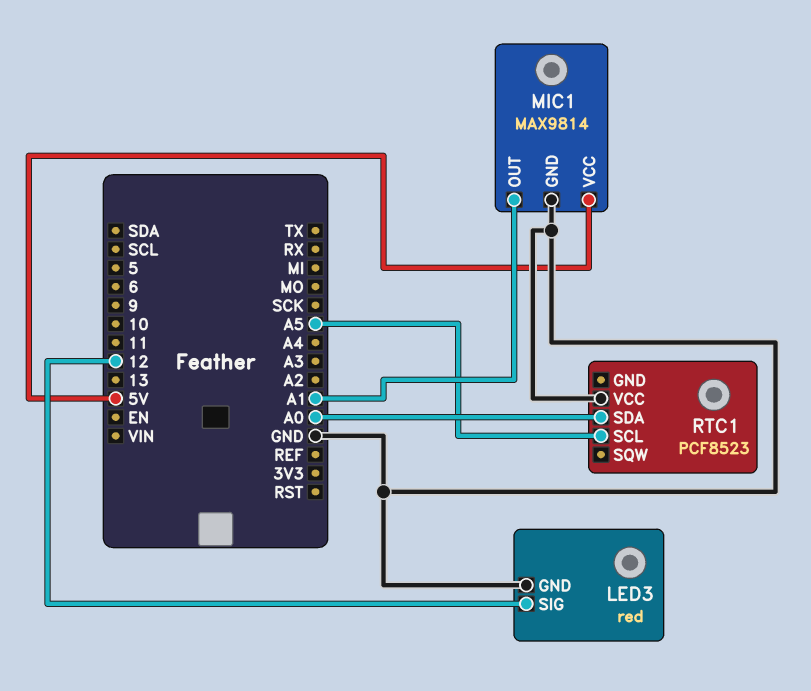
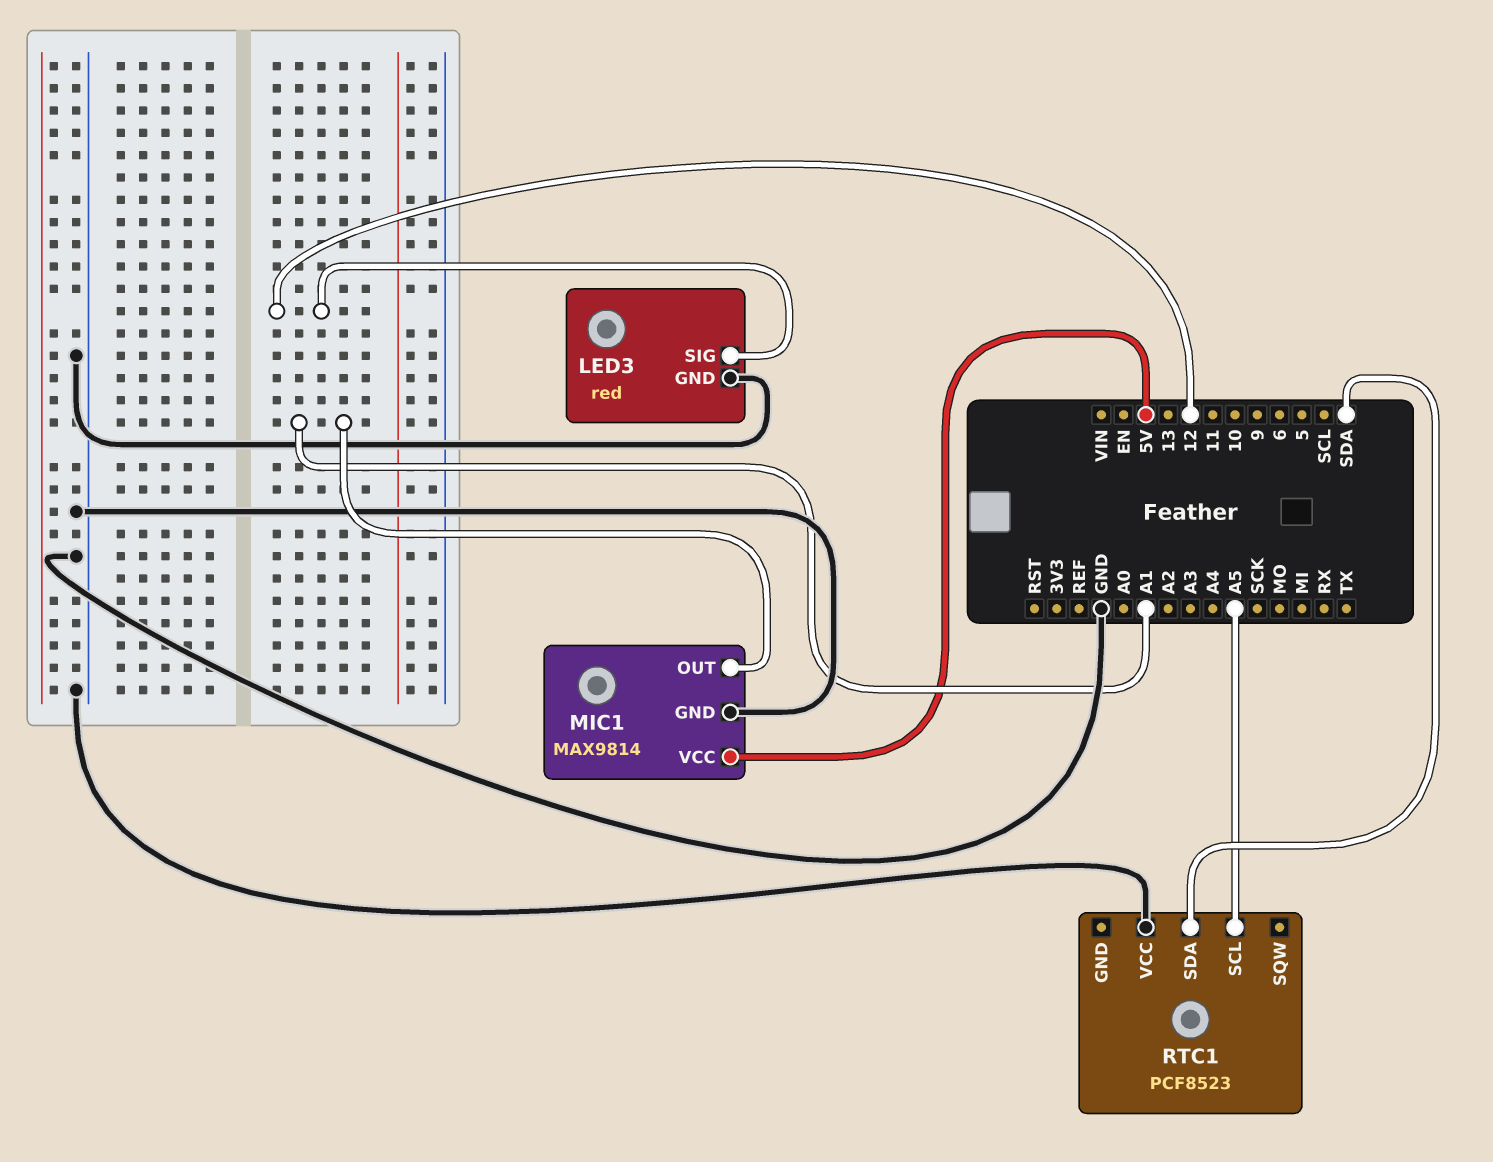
RTC1 pin SDA: A0 -> SDA

